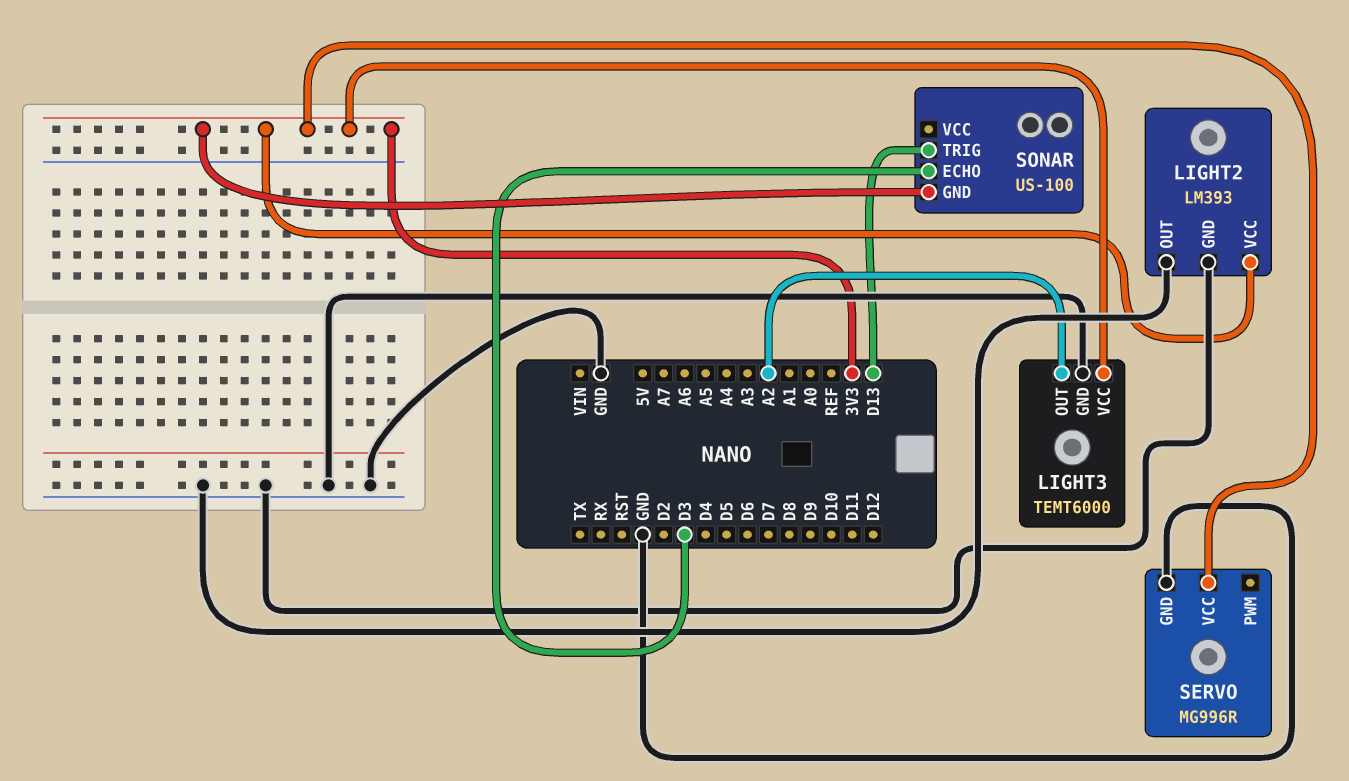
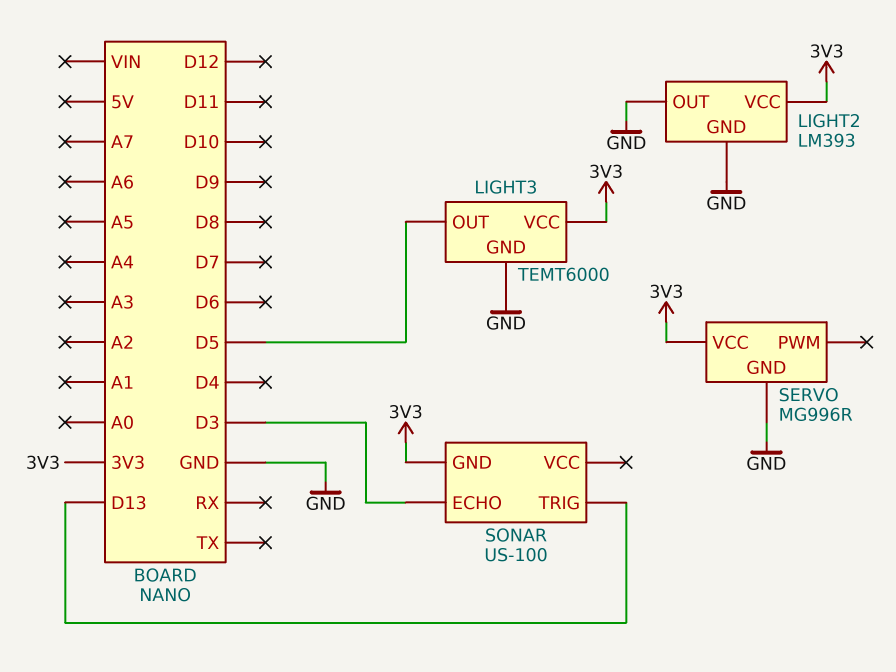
LIGHT3 pin OUT: A2 -> D5

